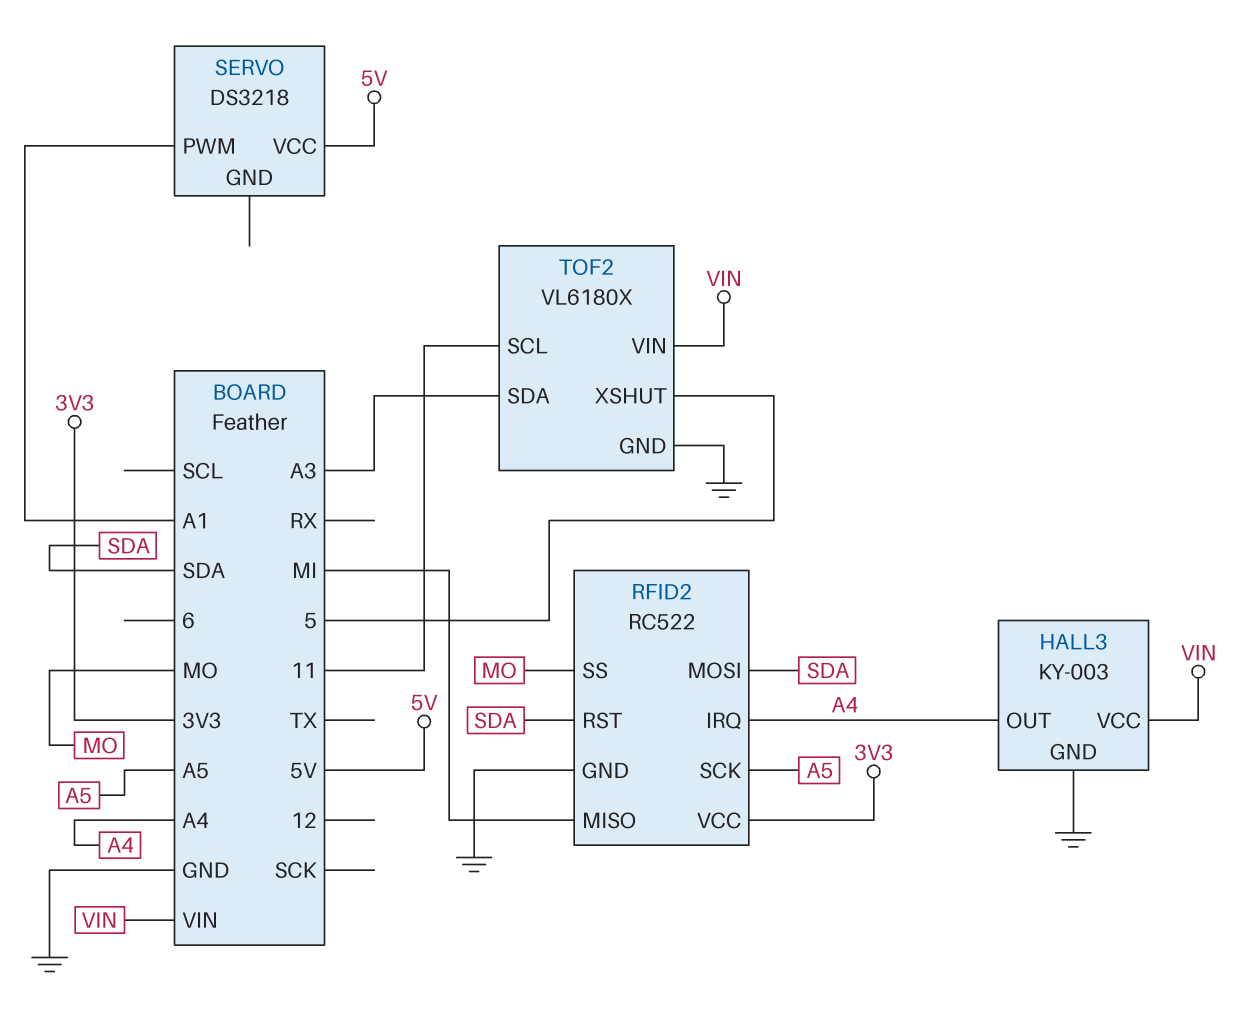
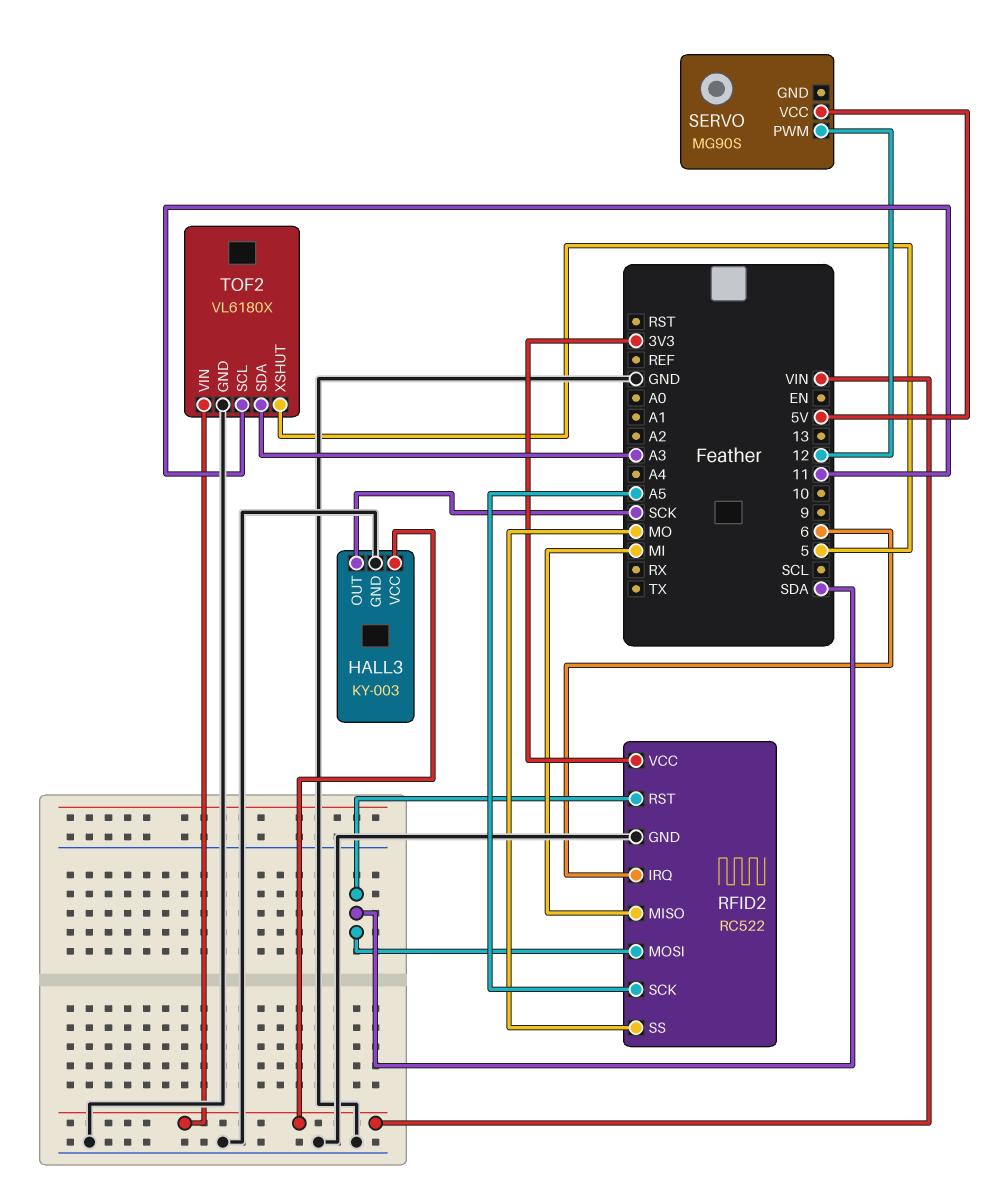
HALL3 pin OUT: A4 -> SCK
RFID2 pin IRQ: A4 -> 6
SERVO: DS3218 -> MG90S
SERVO pin PWM: A1 -> 12

